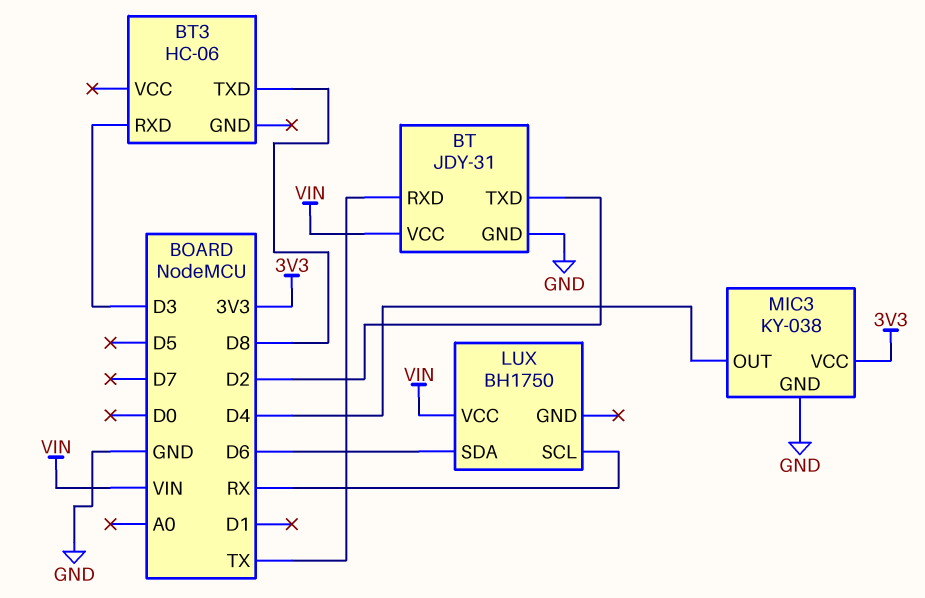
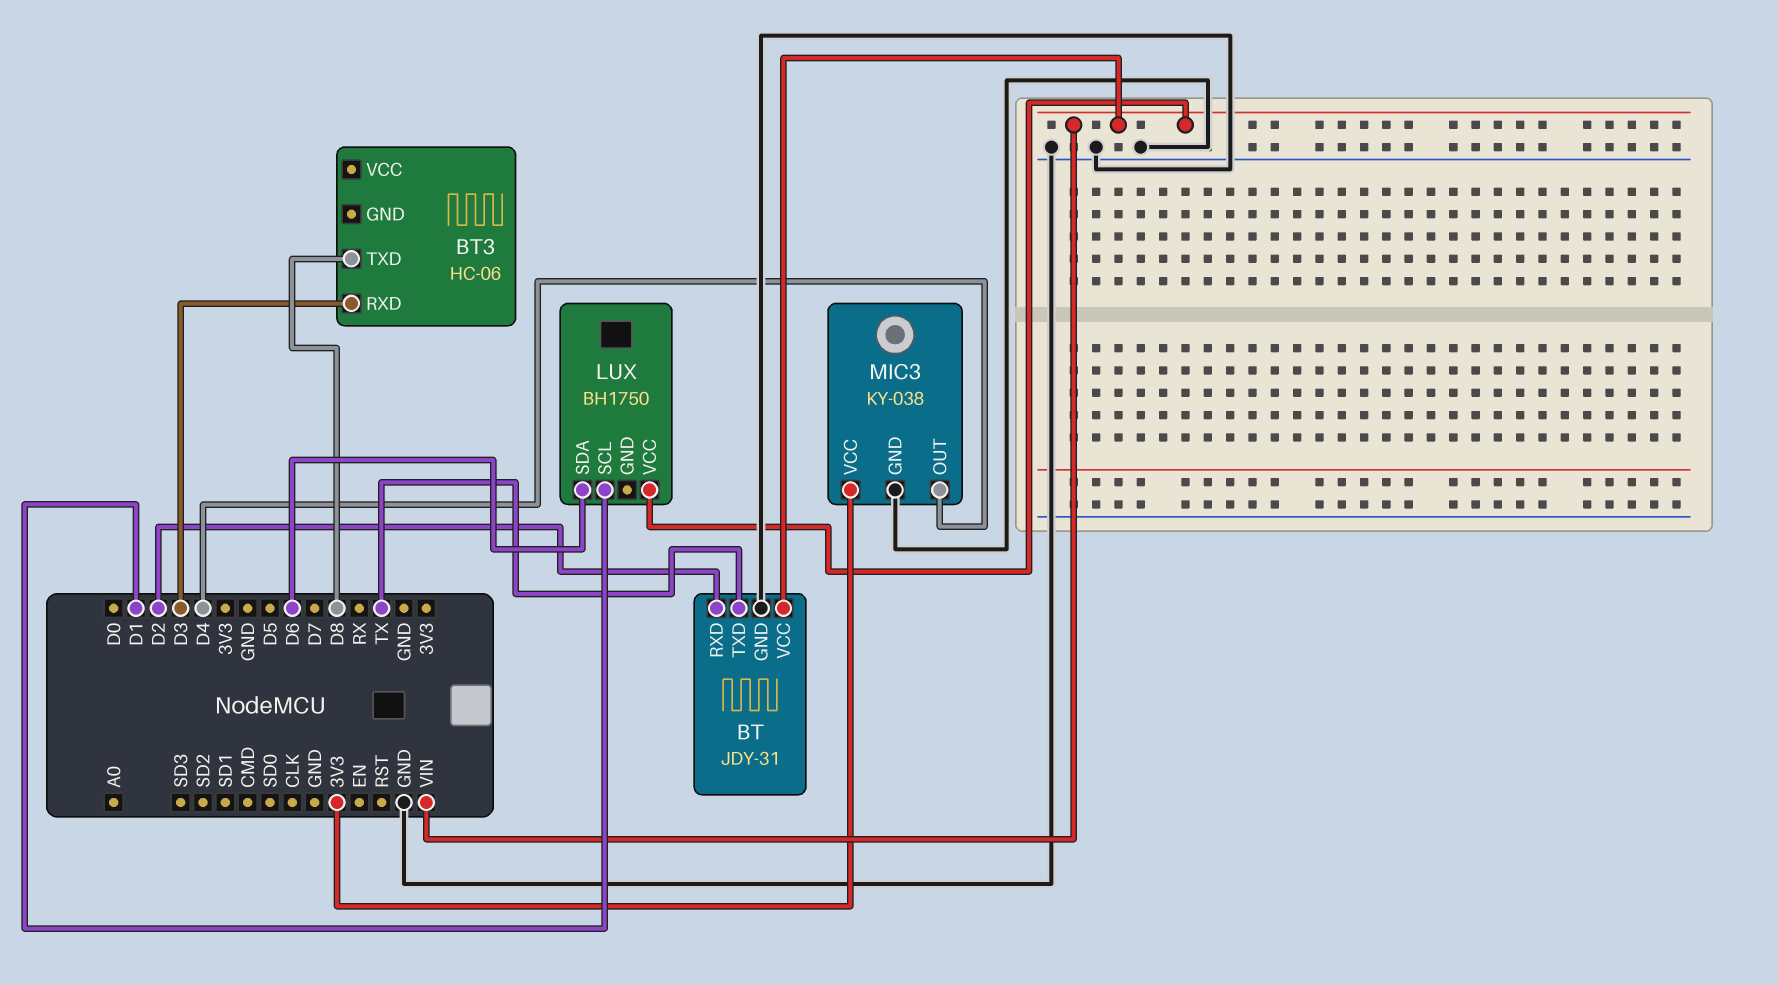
BT pin RXD: TX -> D2
BT pin TXD: D2 -> TX
LUX pin SCL: RX -> D1

